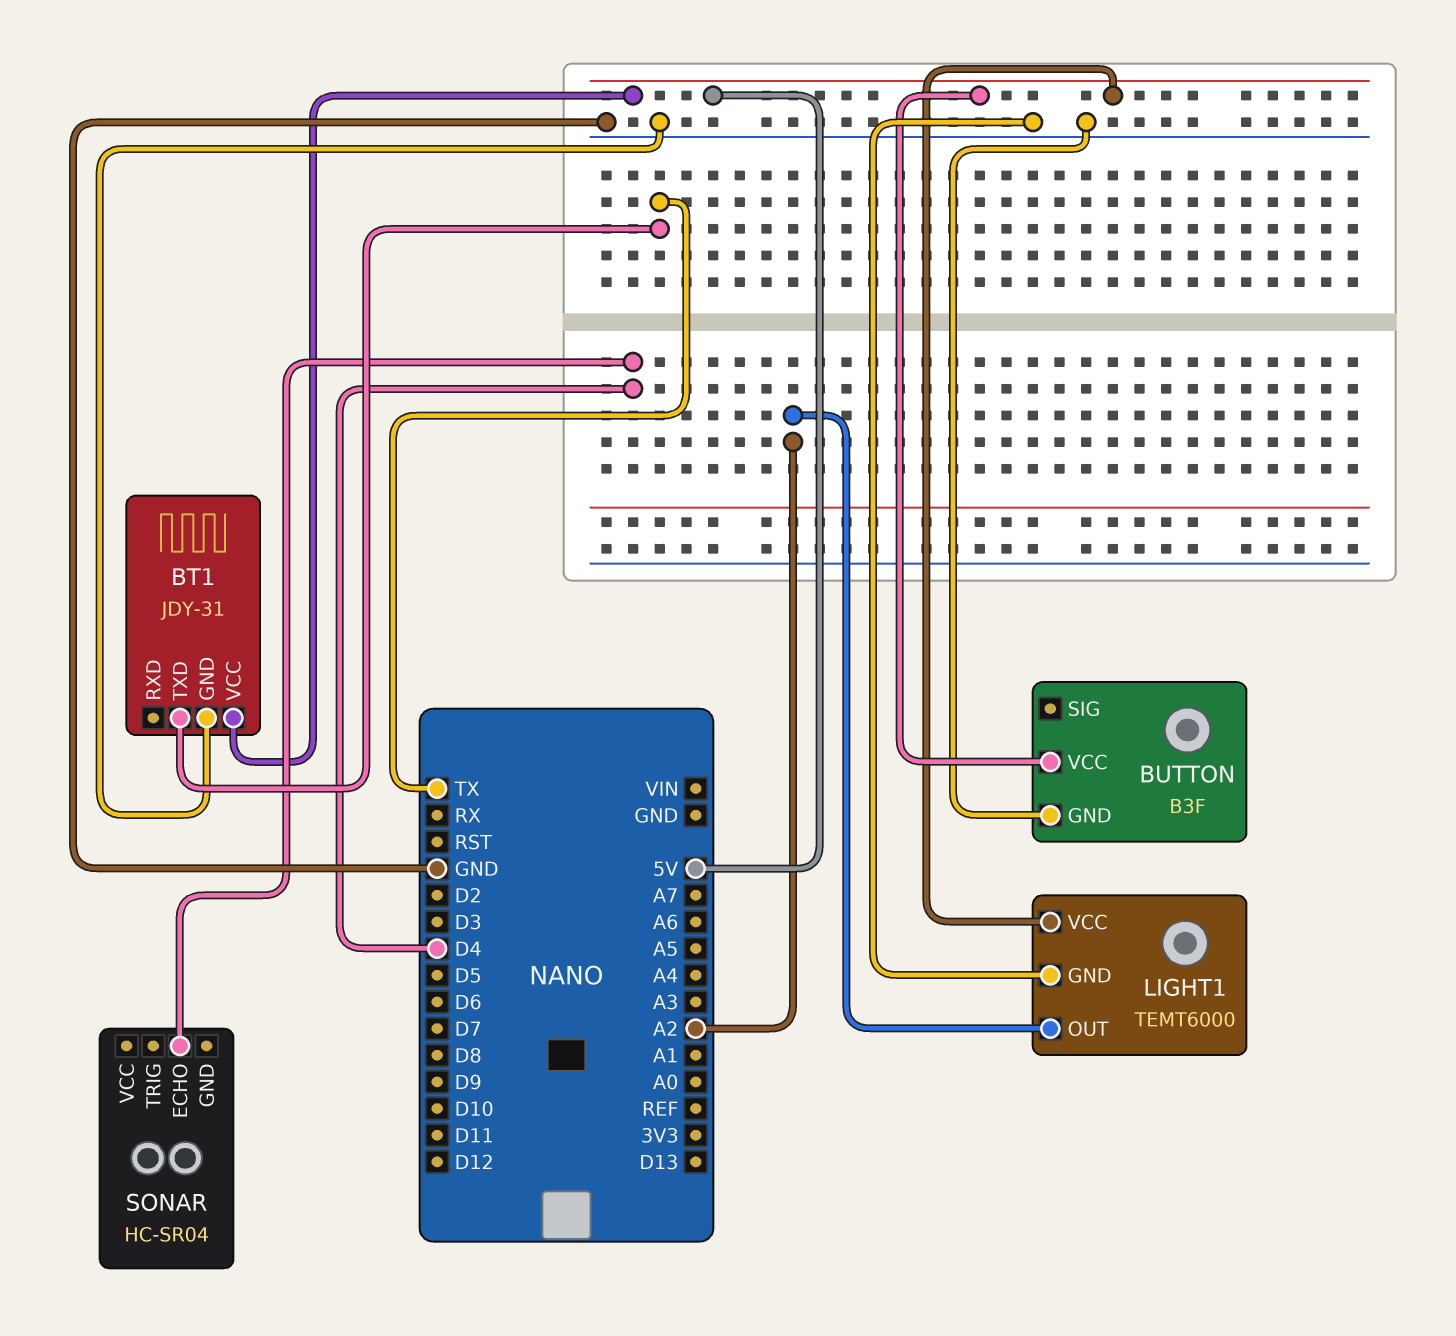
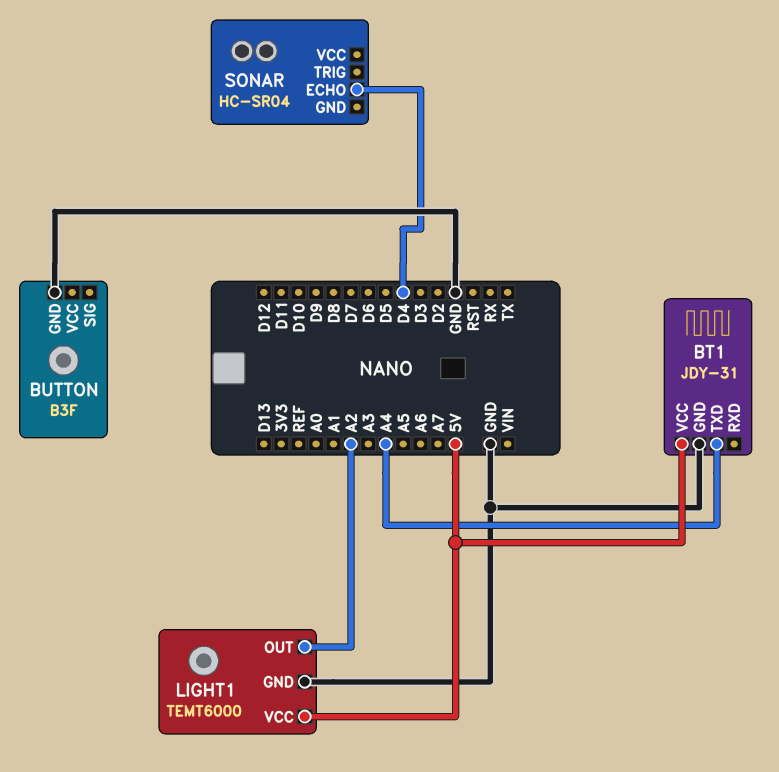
BT1 pin TXD: TX -> A4
BUTTON pin VCC: 5V -> none

